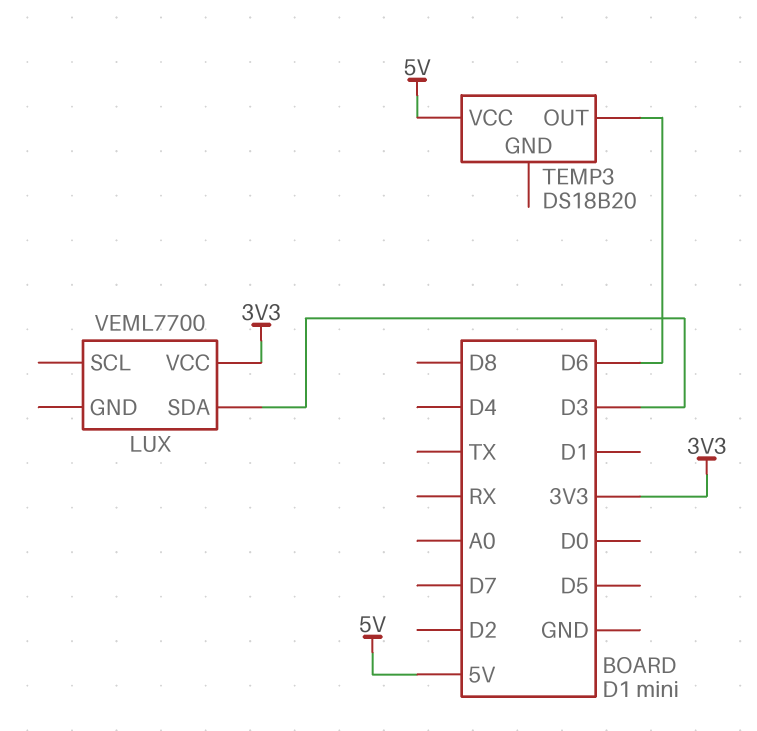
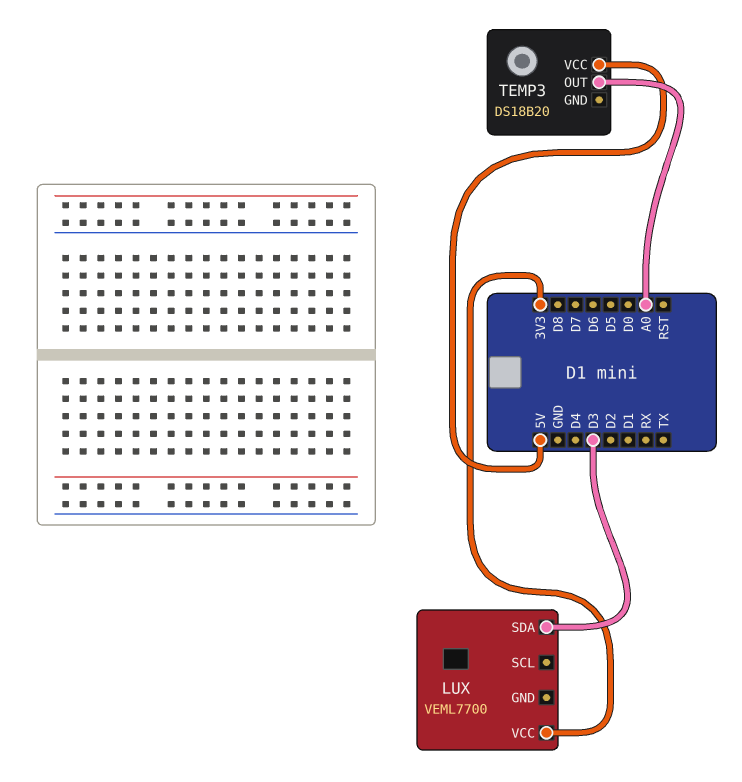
TEMP3 pin OUT: D6 -> A0

